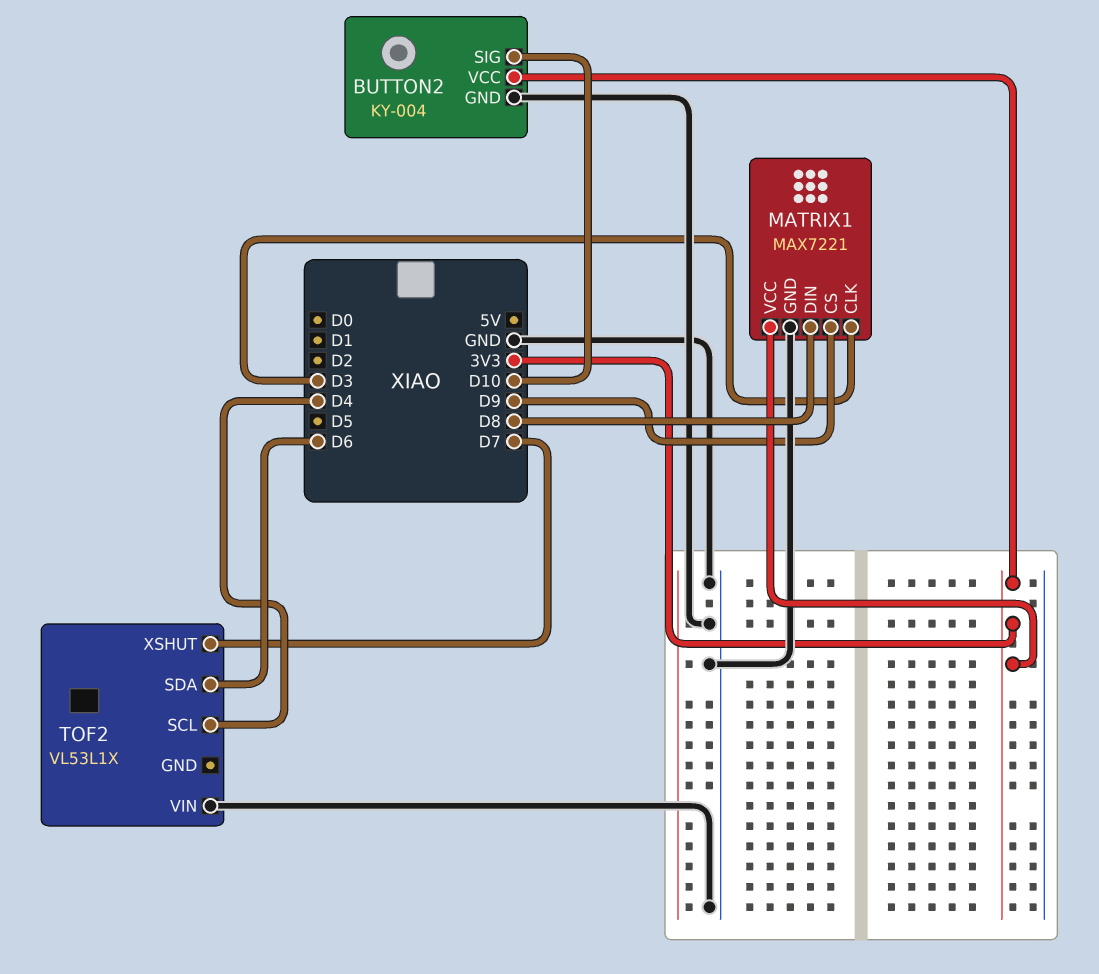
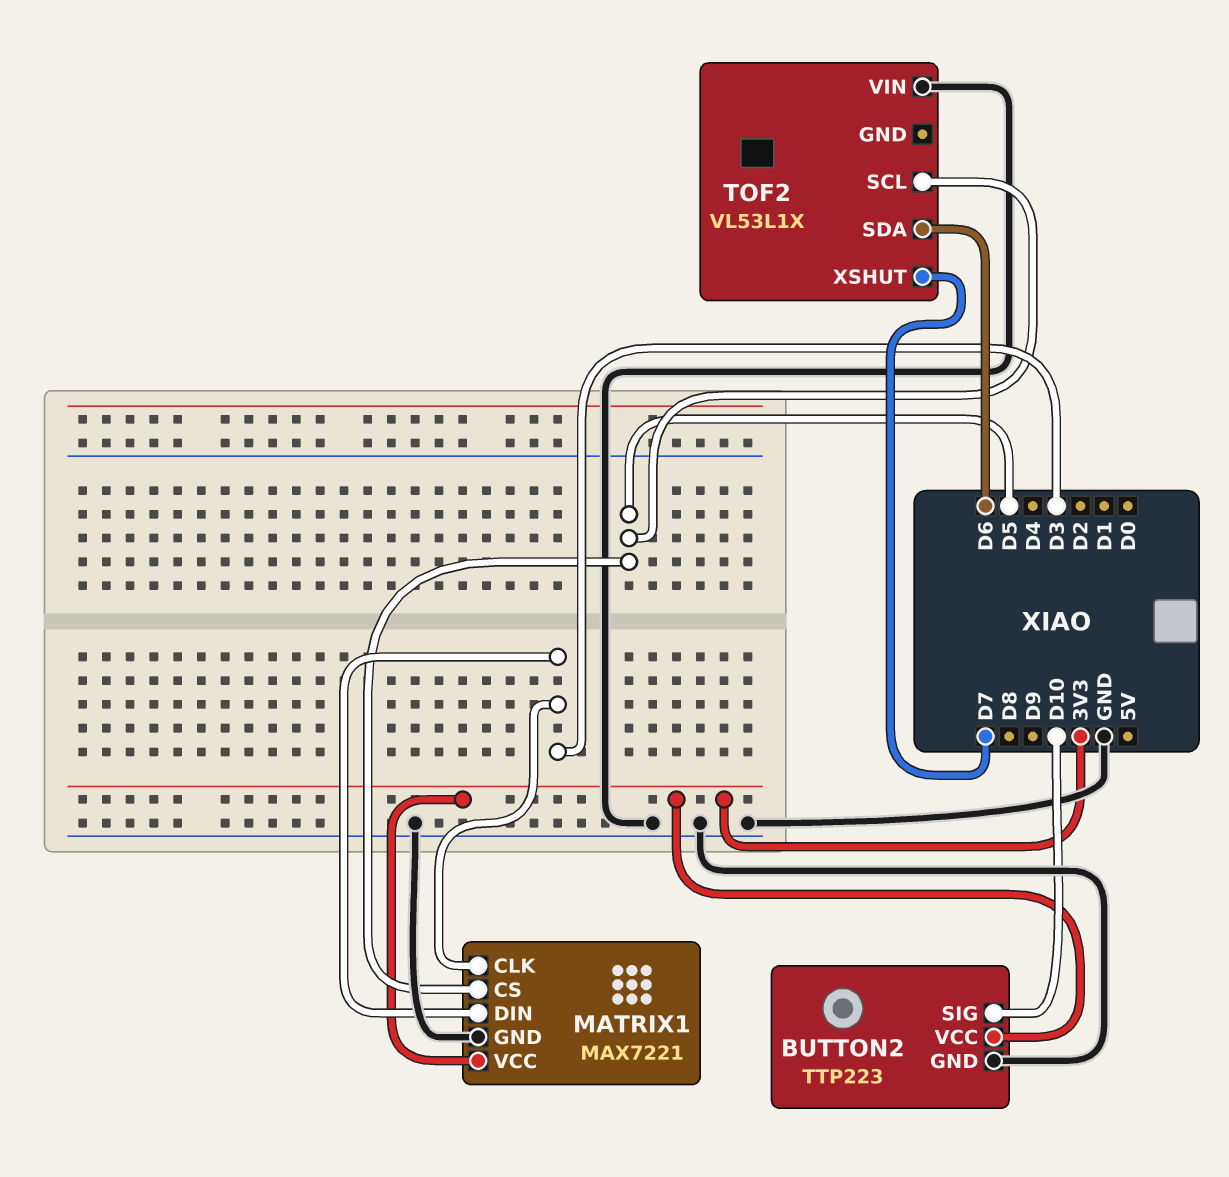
BUTTON2: KY-004 -> TTP223
MATRIX1 pin CS: D9 -> D5
MATRIX1 pin DIN: D8 -> D3
TOF2 pin SCL: D4 -> D5

